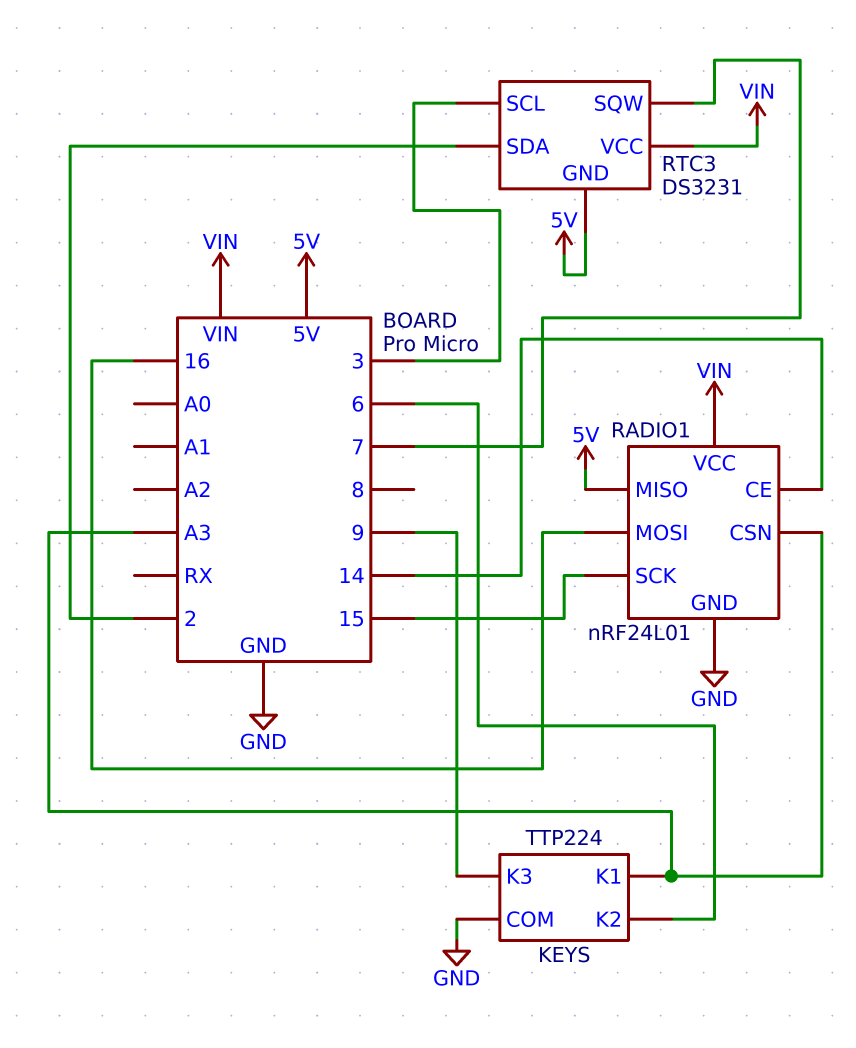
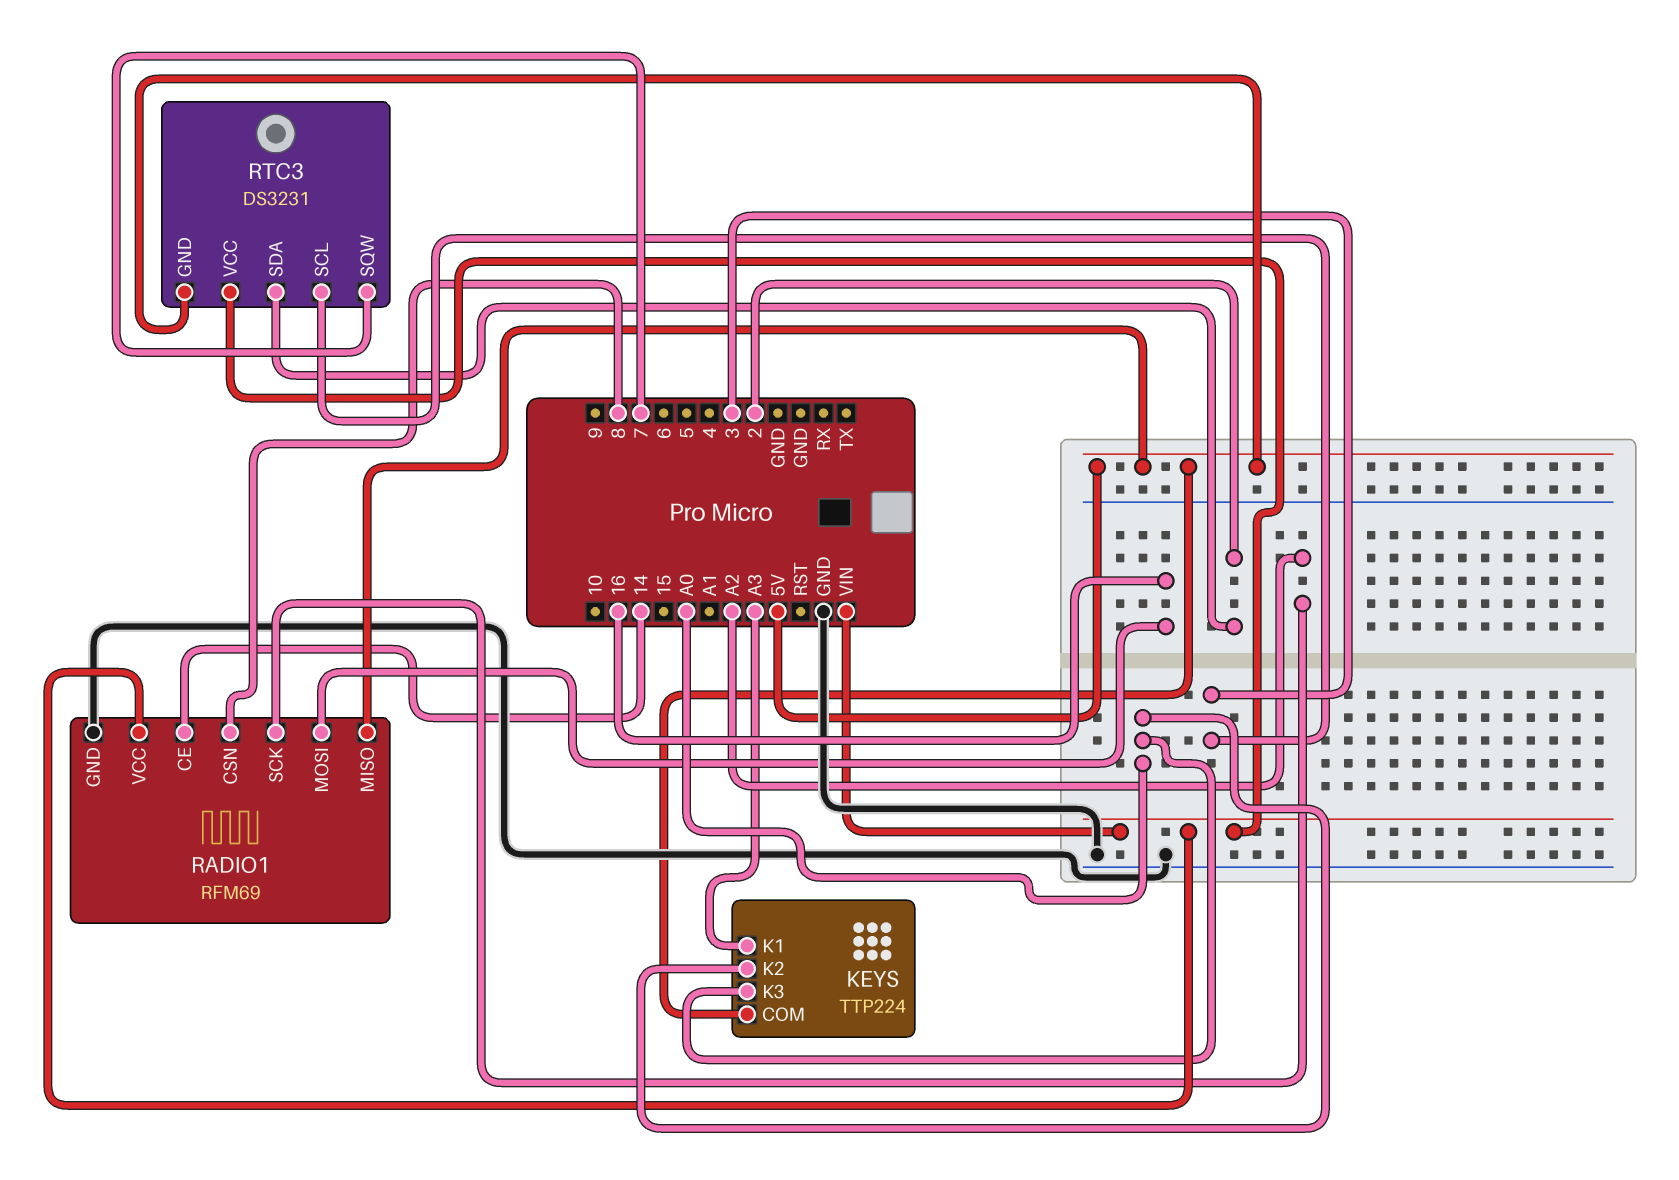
KEYS pin COM: GND -> 5V
KEYS pin K2: 6 -> A0
KEYS pin K3: 9 -> A0
RADIO1: nRF24L01 -> RFM69
RADIO1 pin CSN: A3 -> 8
RADIO1 pin SCK: 15 -> A2

